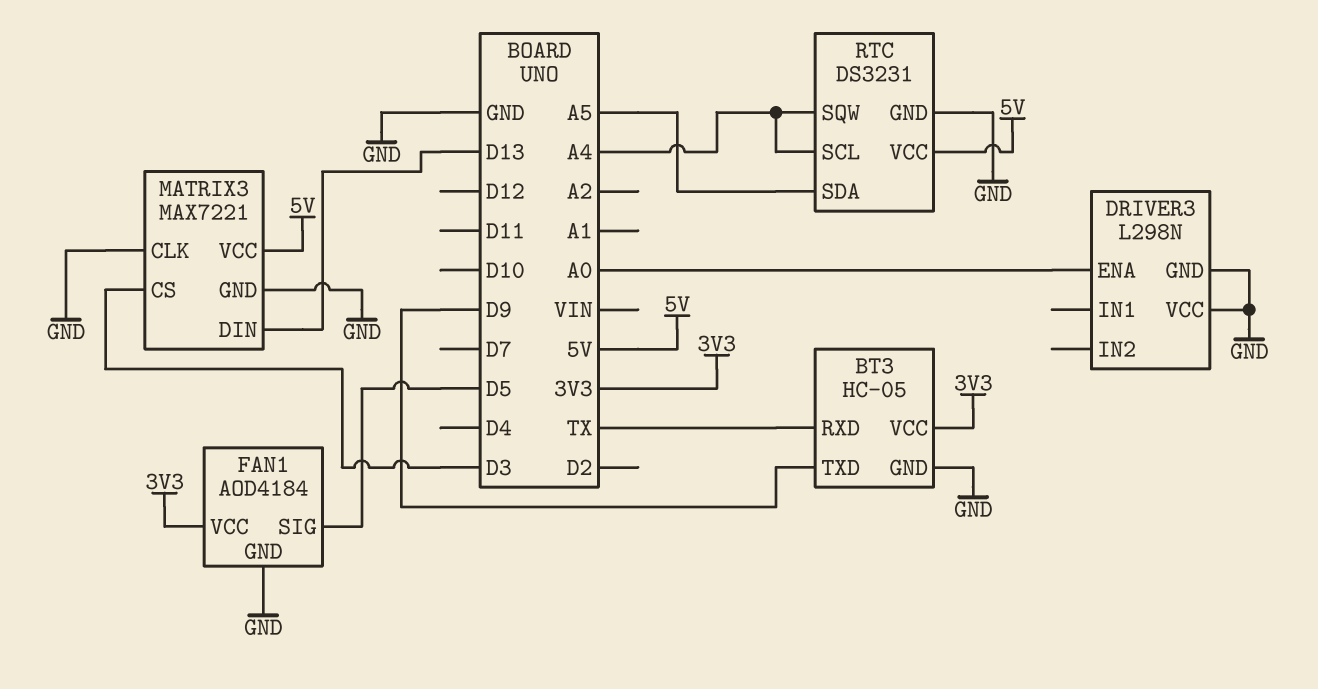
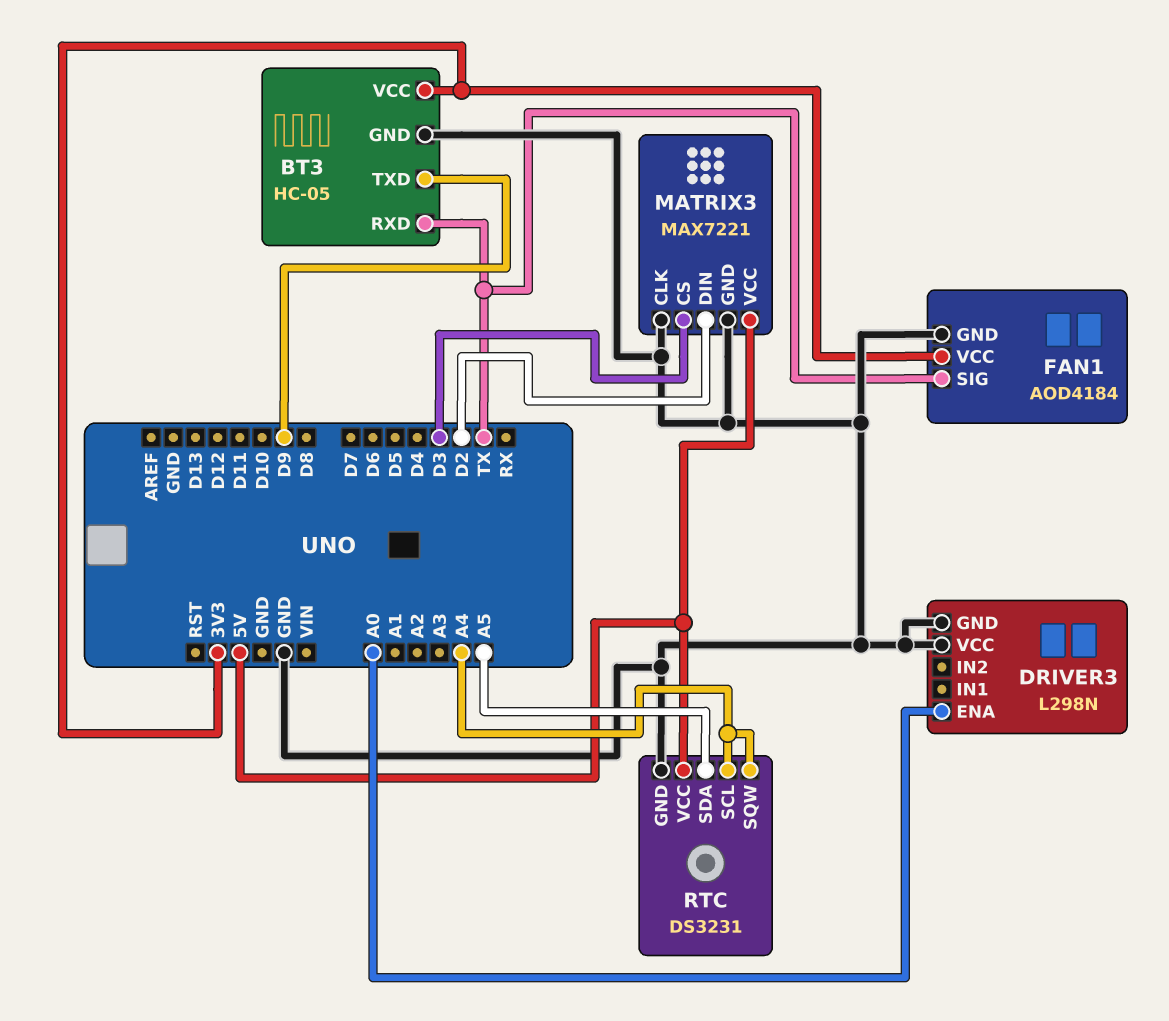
FAN1 pin SIG: D5 -> TX
MATRIX3 pin DIN: D13 -> D2

